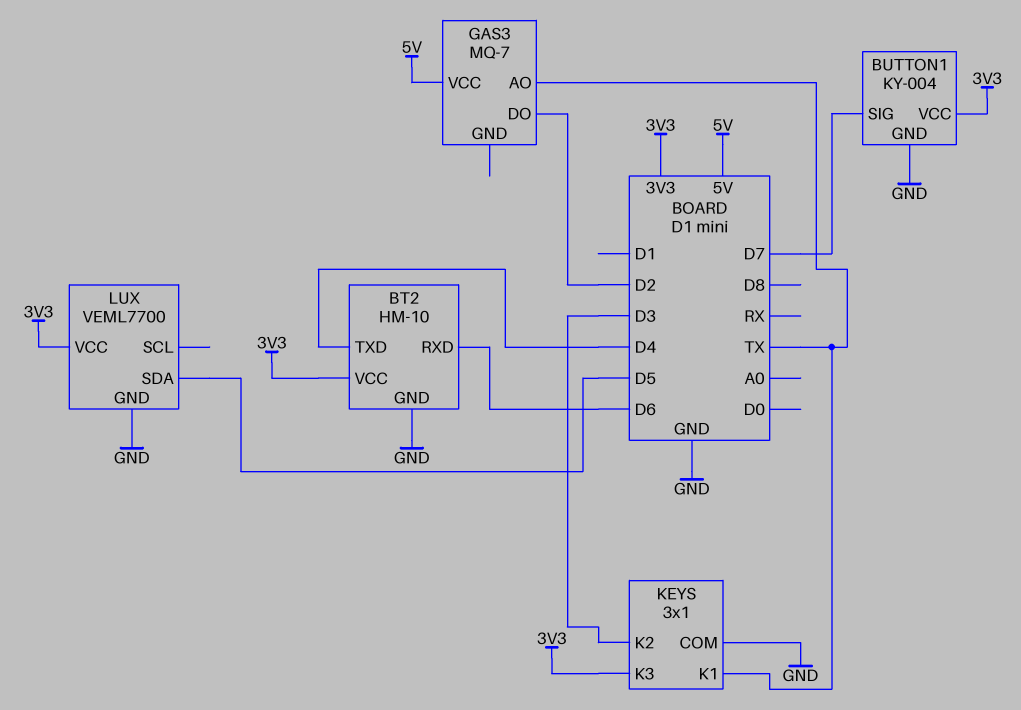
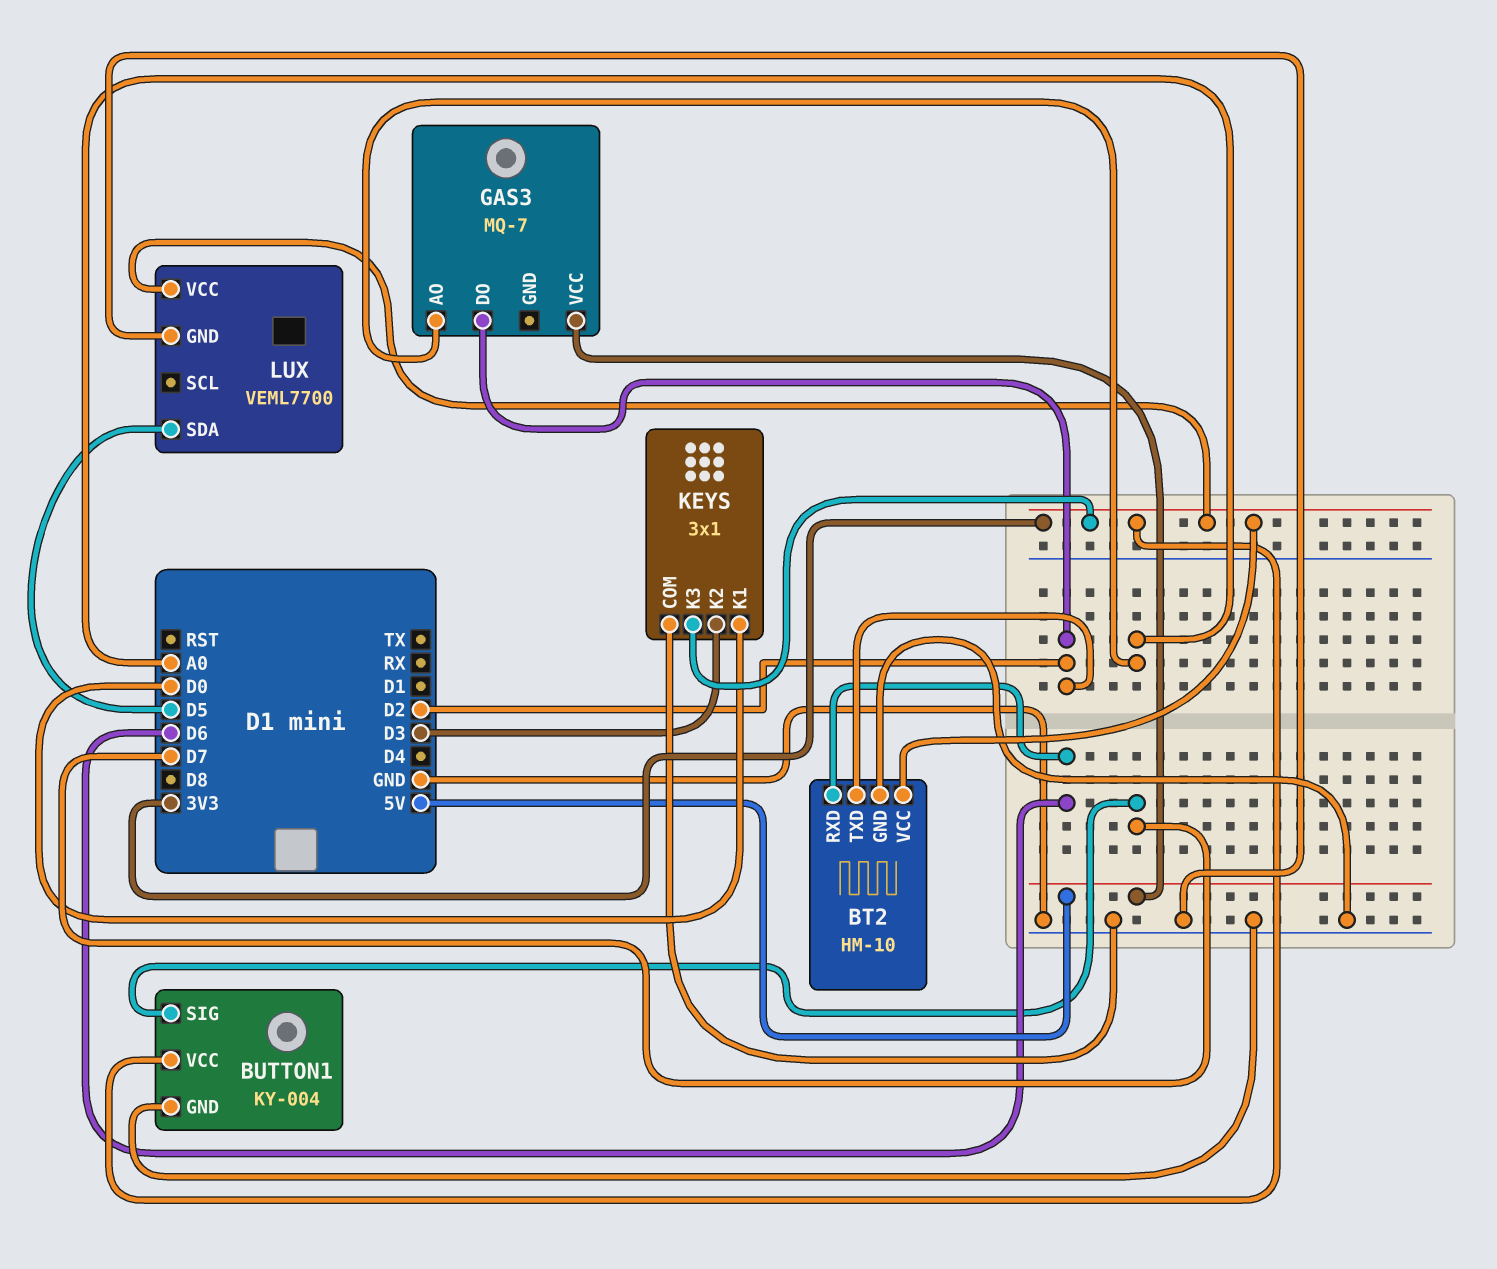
BT2 pin TXD: D4 -> D2
GAS3 pin AO: TX -> A0
KEYS pin K1: TX -> D0

